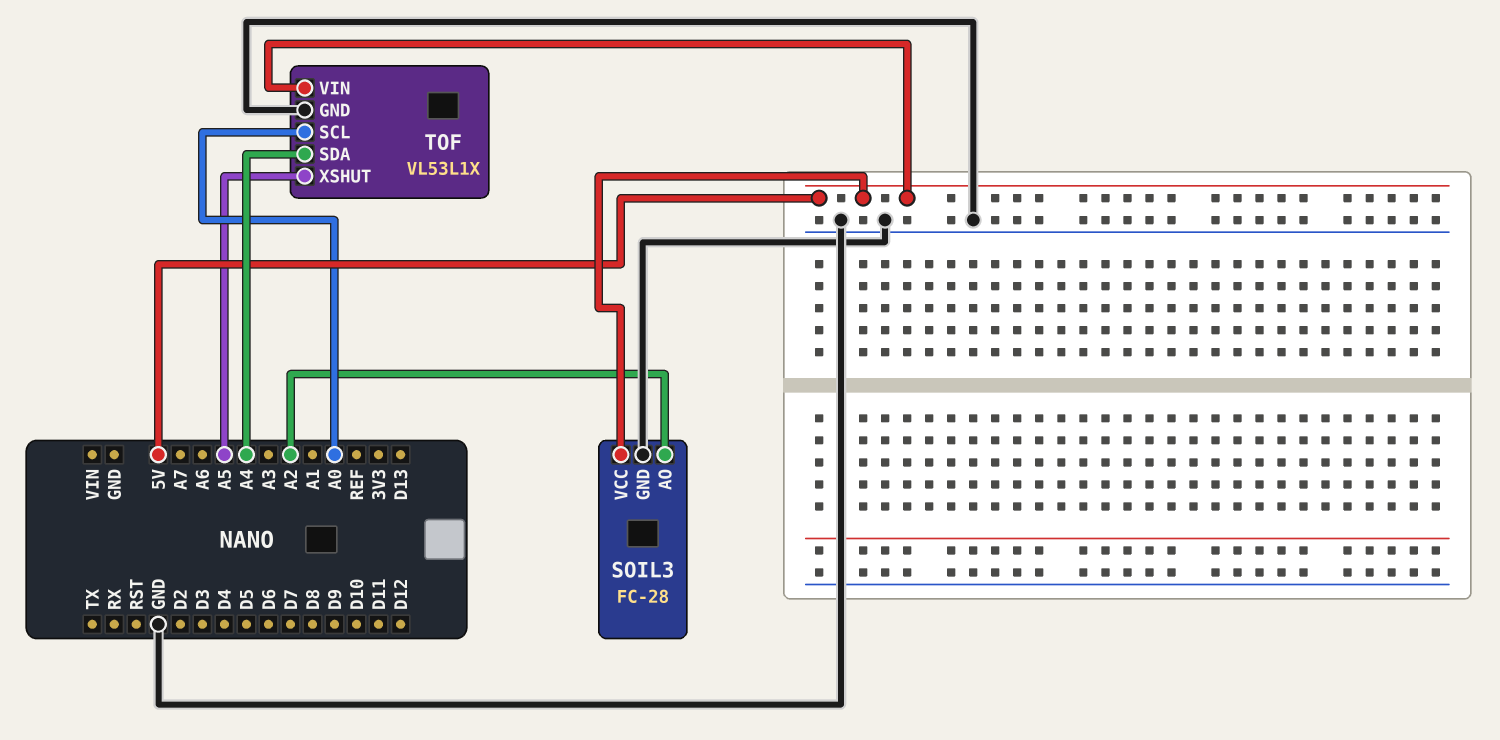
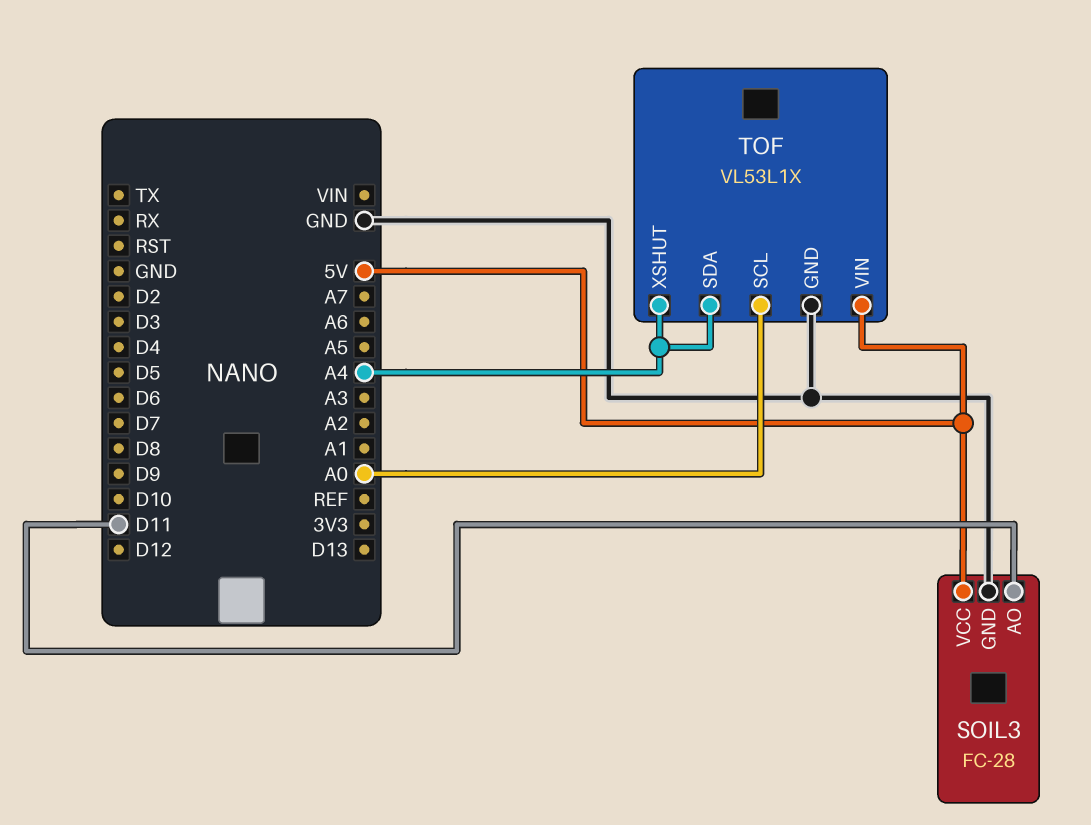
SOIL3 pin AO: A2 -> D11
TOF pin XSHUT: A5 -> A4

